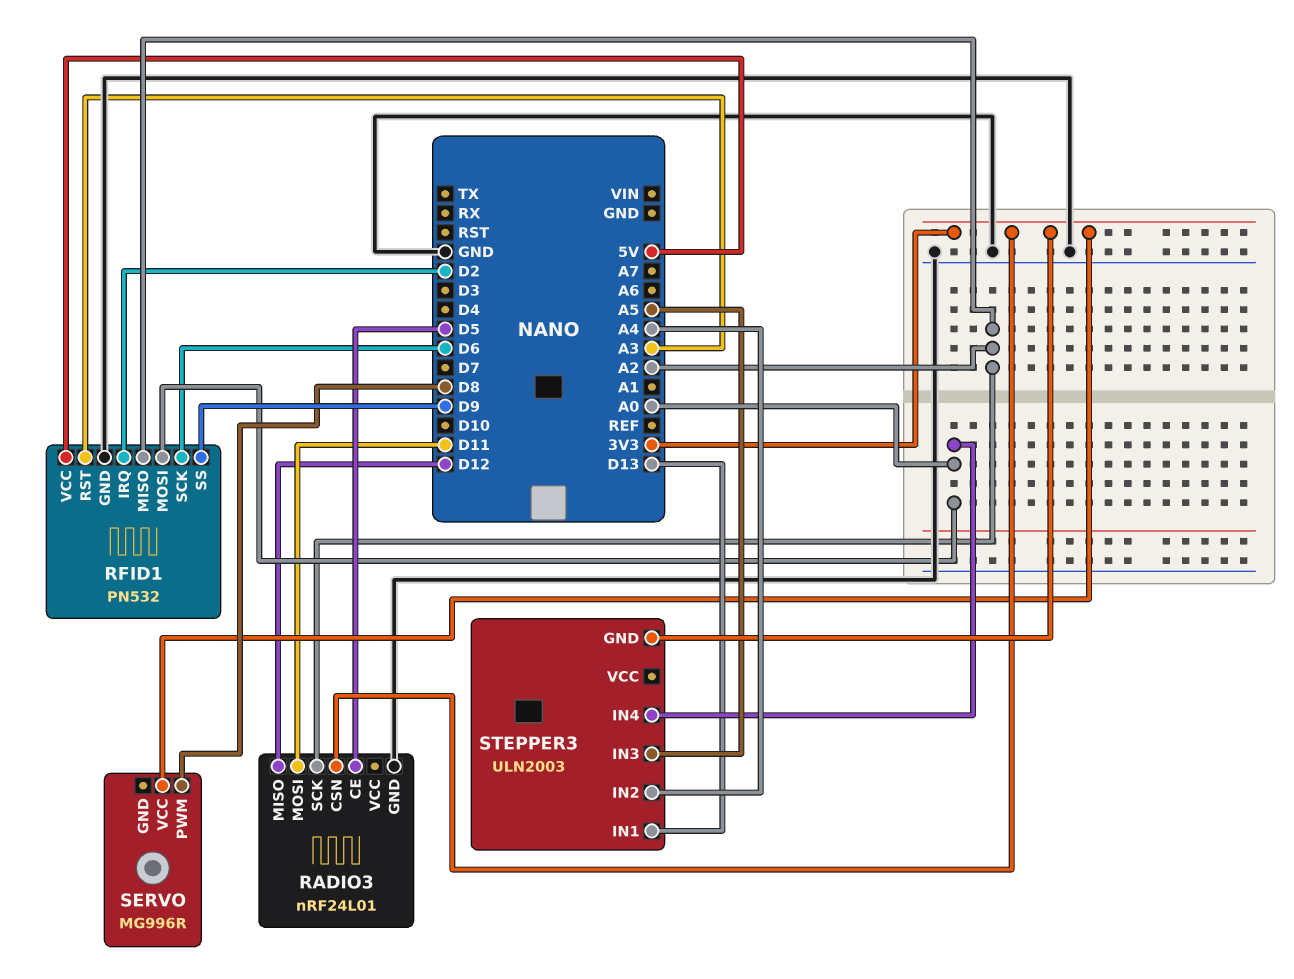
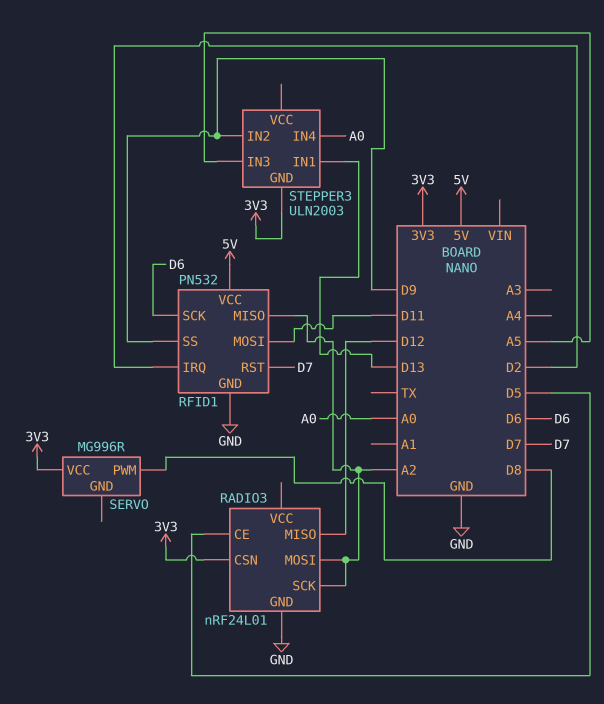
RADIO3 pin MOSI: D11 -> A2
RFID1 pin MOSI: A0 -> D11
RFID1 pin RST: A3 -> D7
STEPPER3 pin IN2: A4 -> D9

